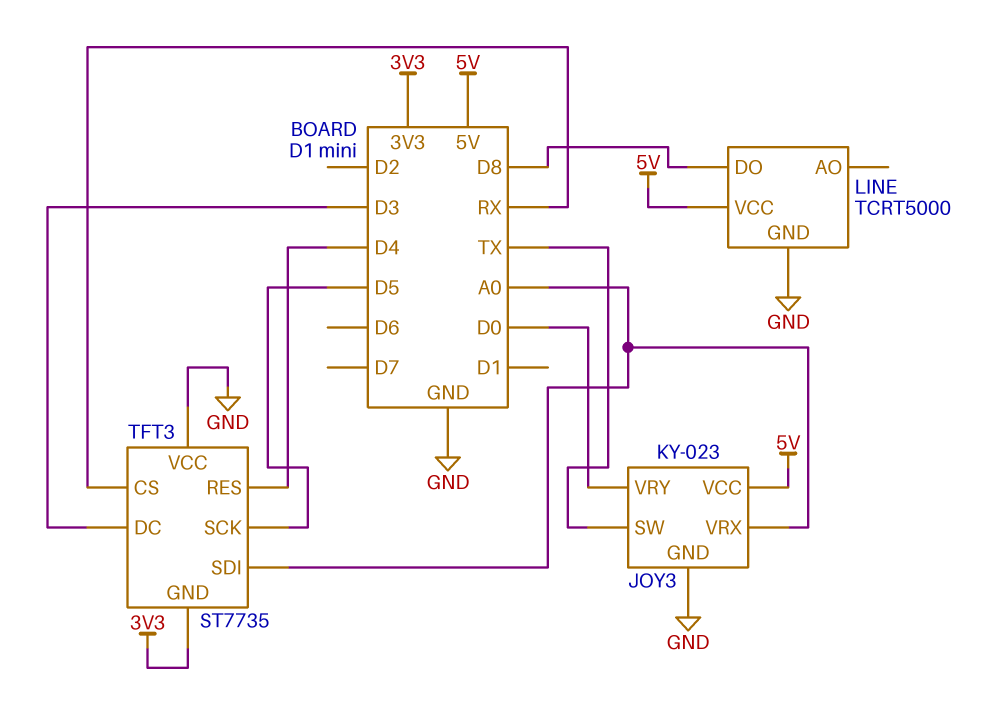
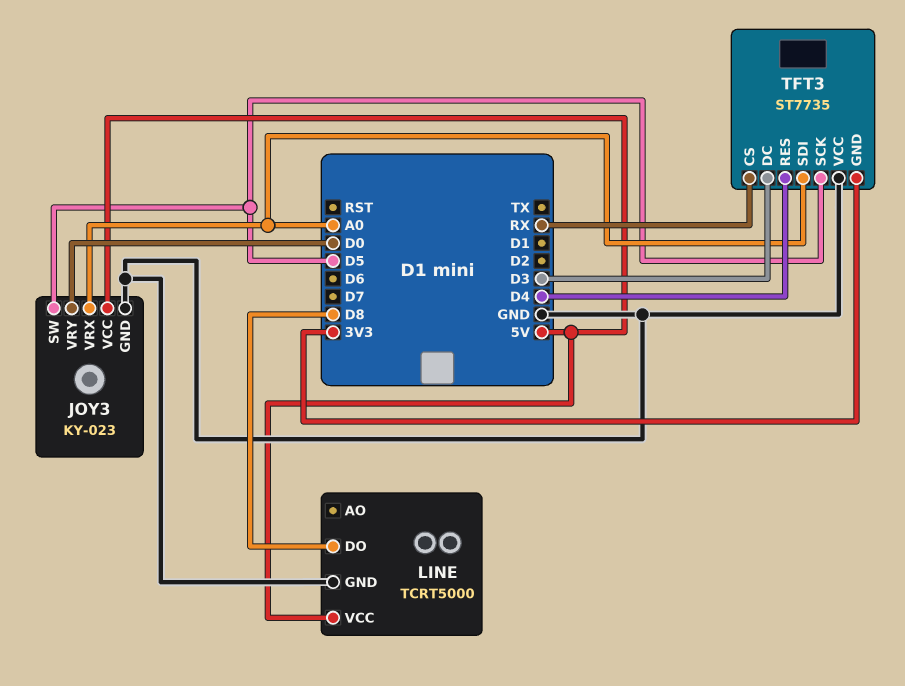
JOY3 pin SW: TX -> D5

